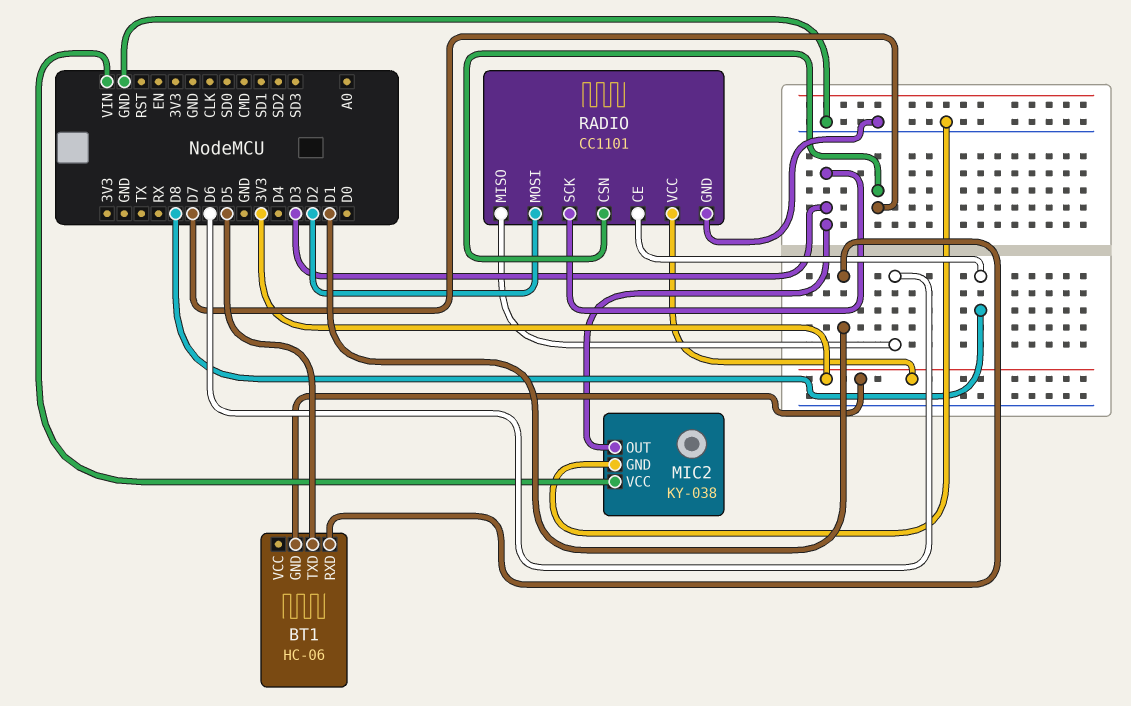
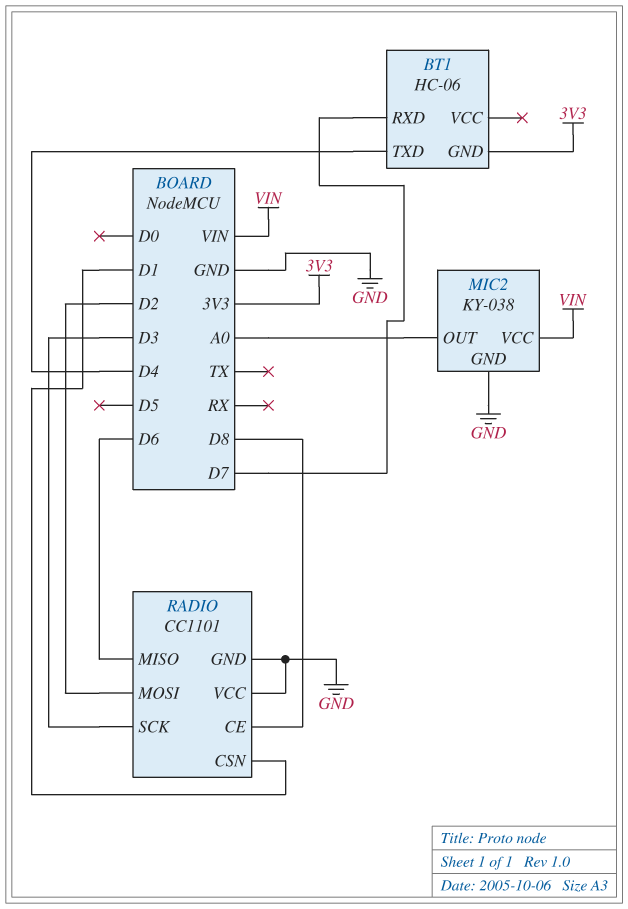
BT1 pin RXD: D1 -> D7
BT1 pin TXD: D5 -> D4
MIC2 pin OUT: D3 -> A0
RADIO pin CSN: D7 -> D1
RADIO pin VCC: 3V3 -> GND

